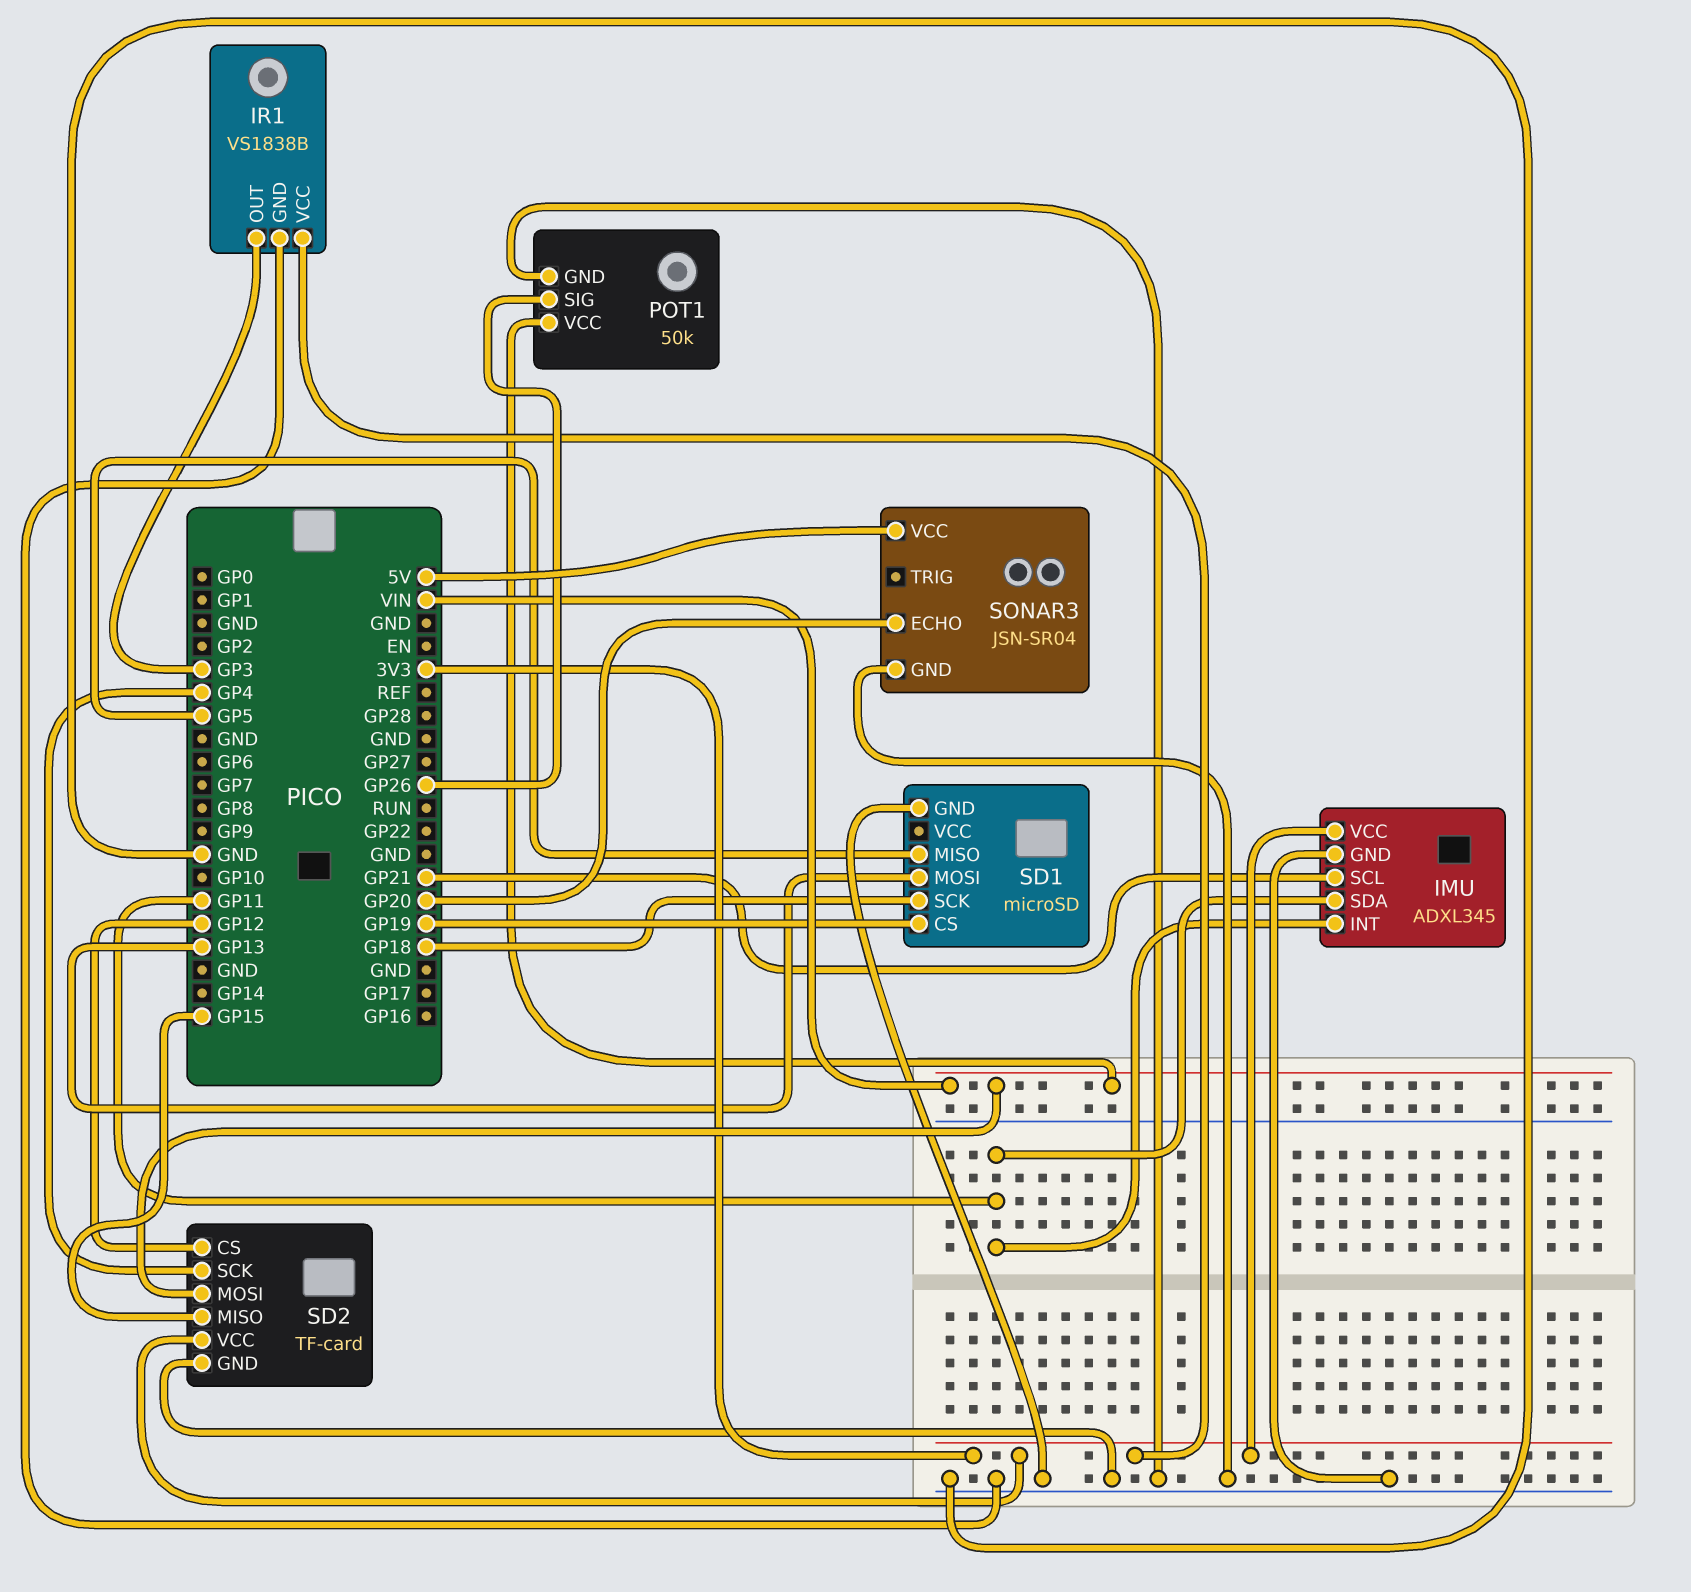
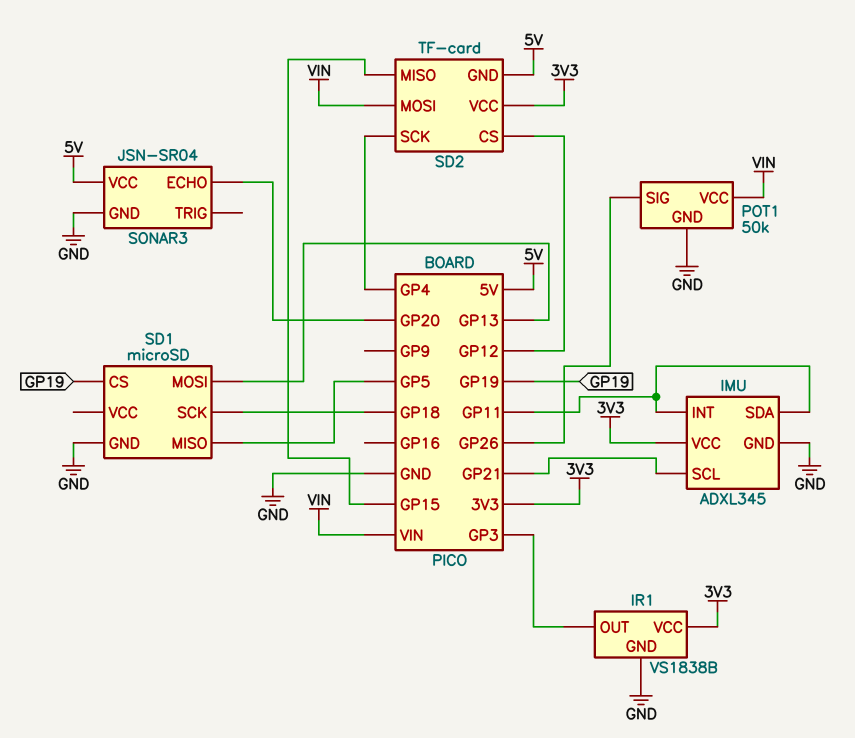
SD2 pin GND: GND -> 5V

